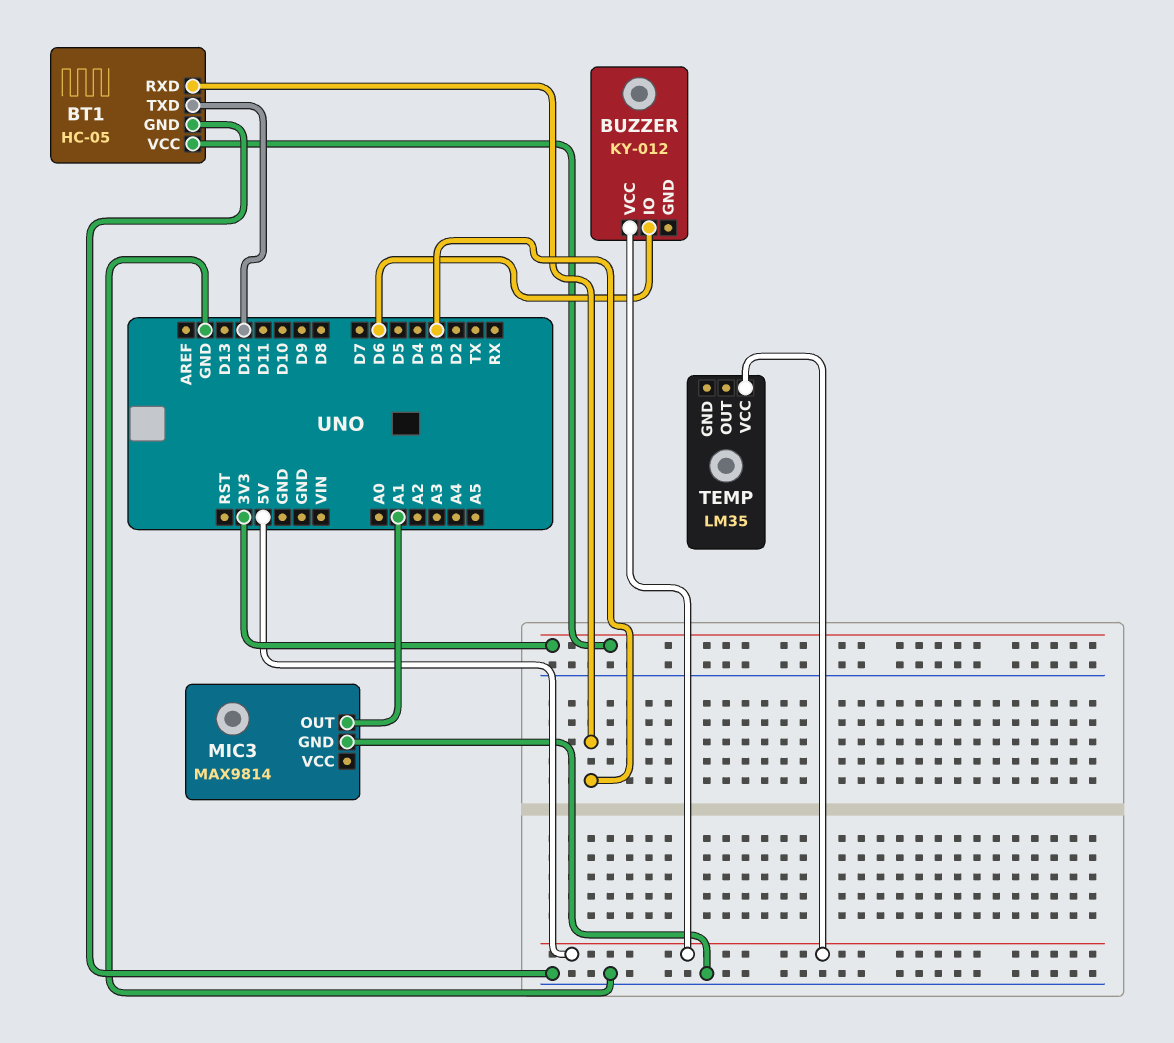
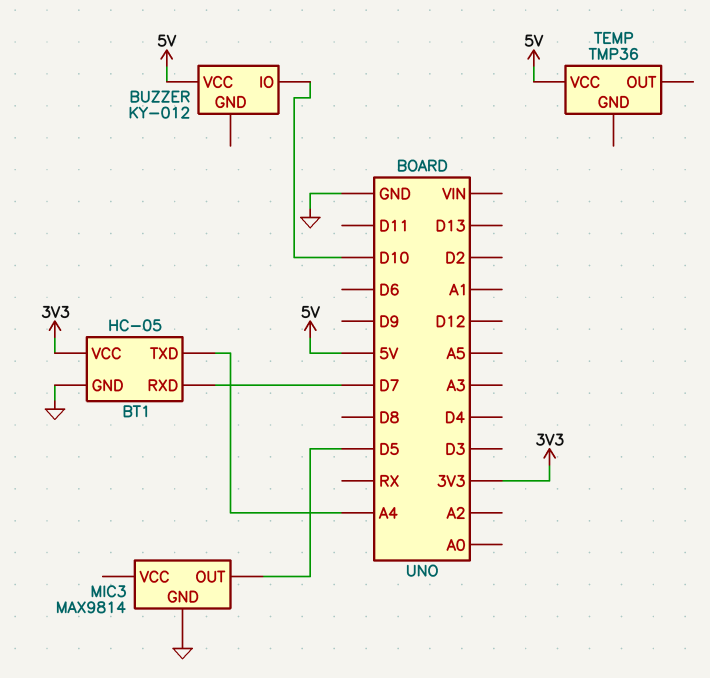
BT1 pin RXD: D3 -> D7
BT1 pin TXD: D12 -> A4
BUZZER pin IO: D6 -> D10
MIC3 pin OUT: A1 -> D5
TEMP: LM35 -> TMP36

